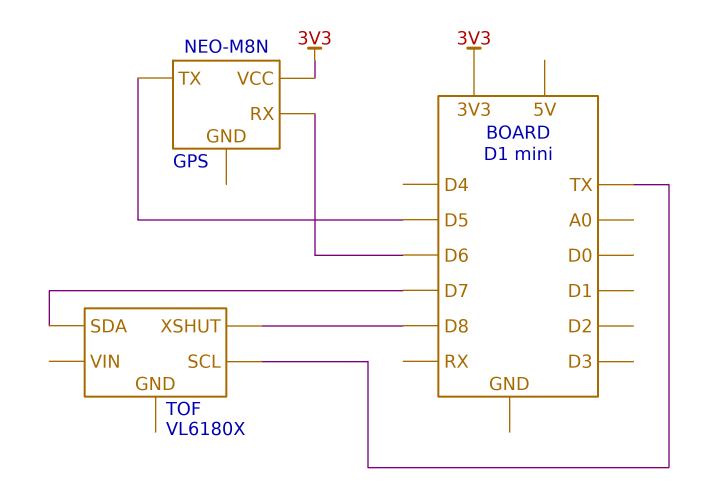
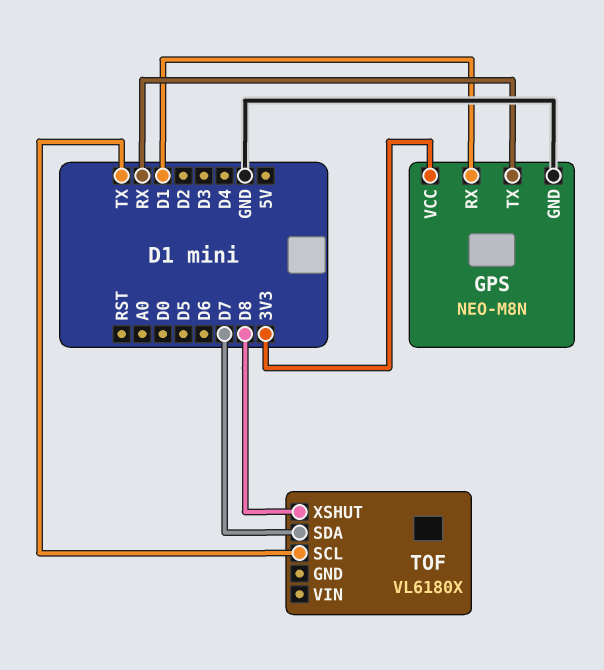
GPS pin GND: none -> GND
GPS pin RX: D6 -> D1
GPS pin TX: D5 -> RX

